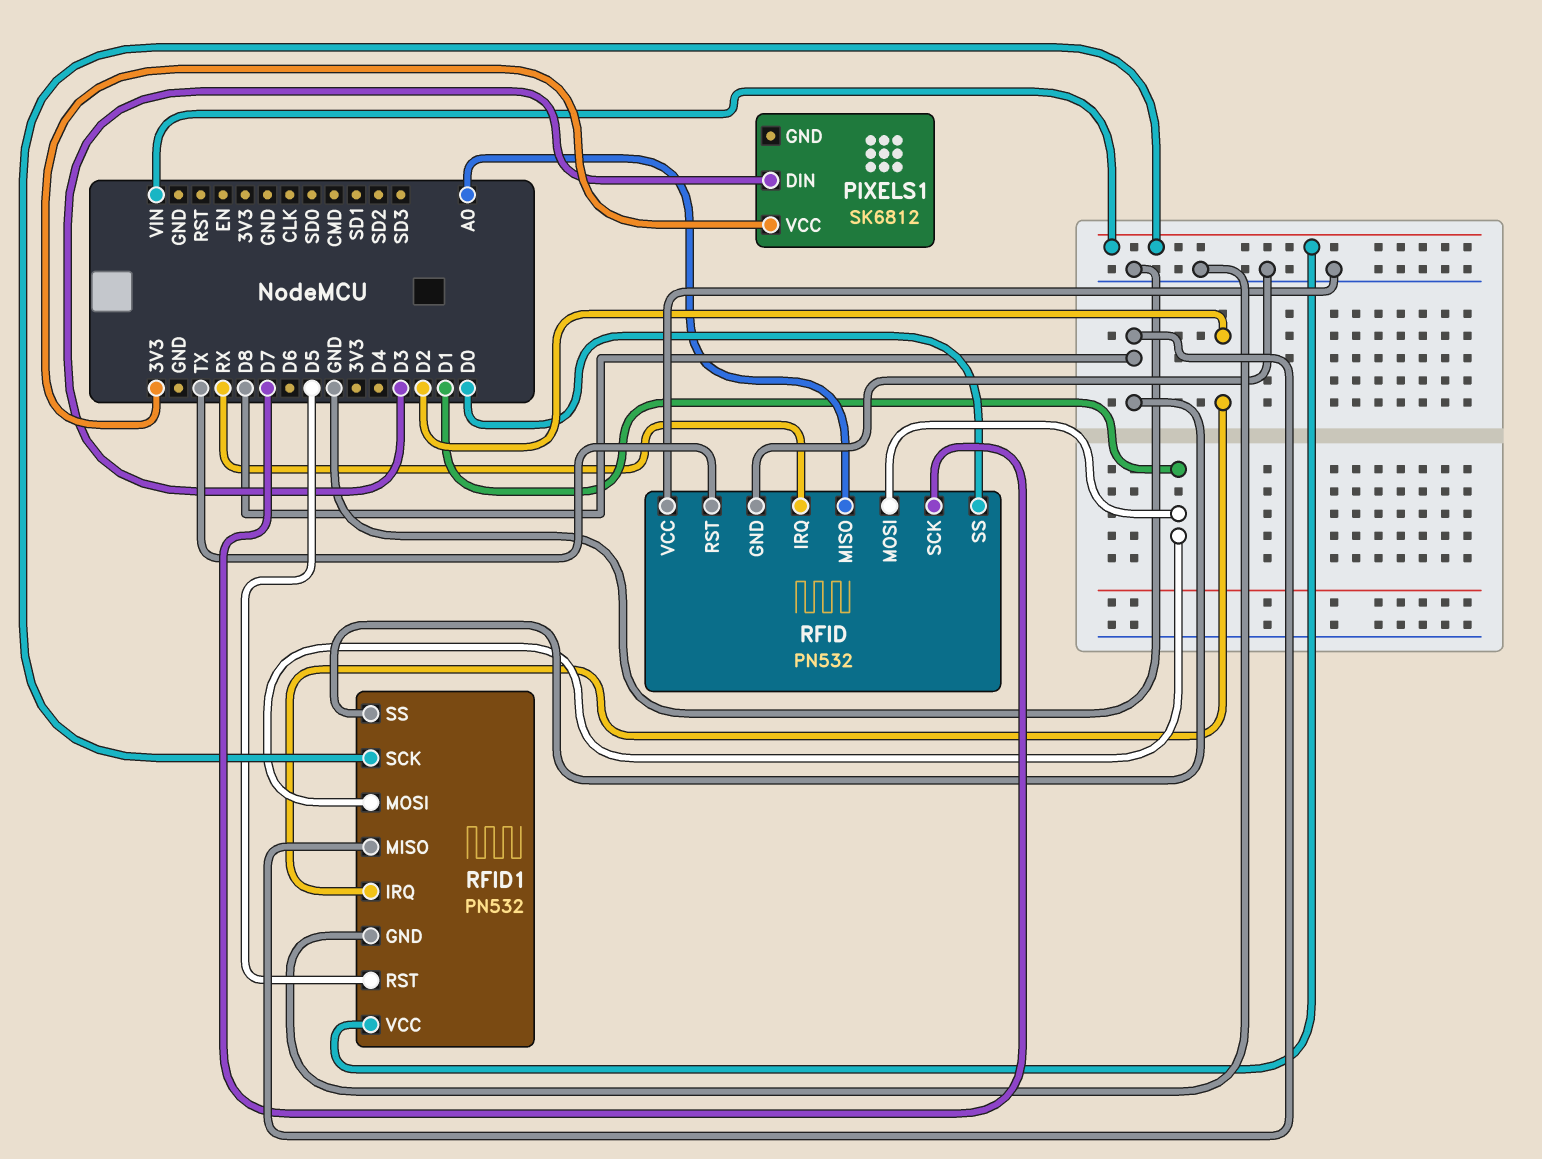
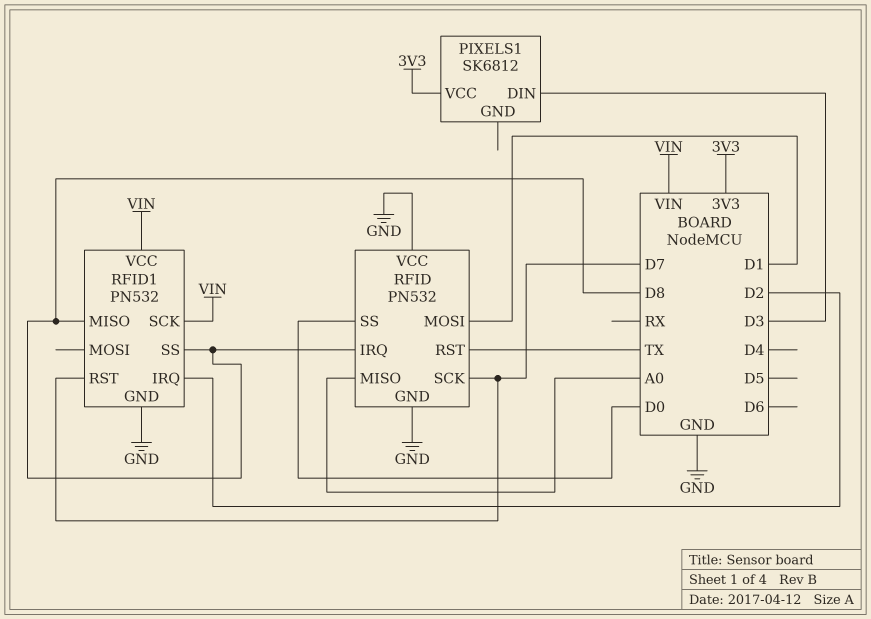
RFID pin IRQ: RX -> D8
RFID1 pin MOSI: D1 -> none
RFID1 pin RST: D5 -> D7

